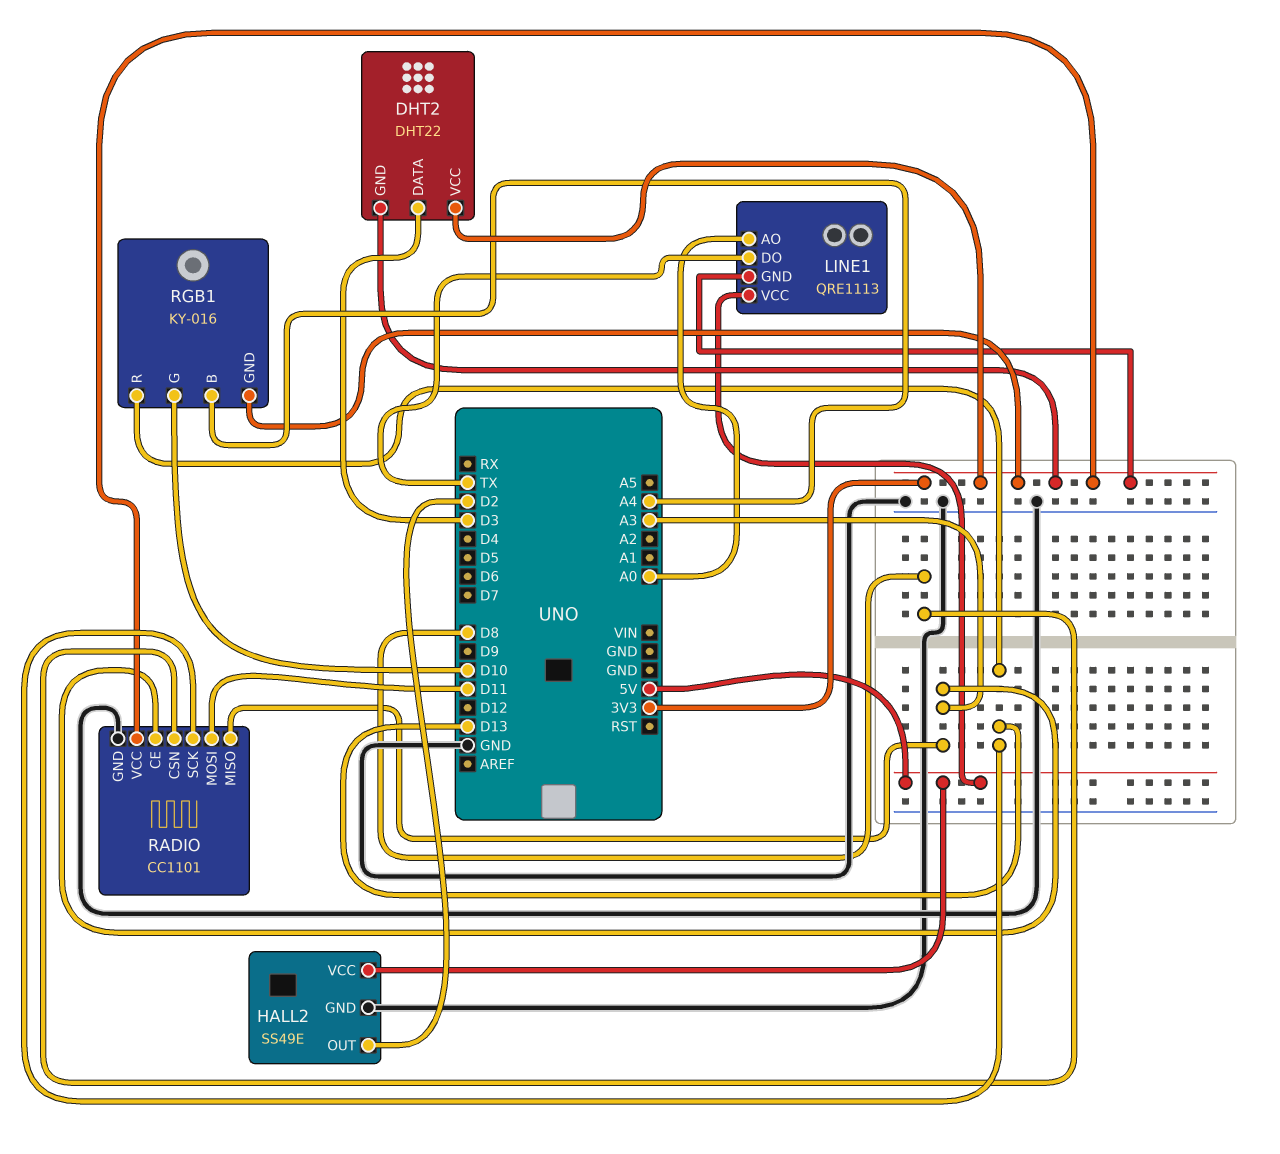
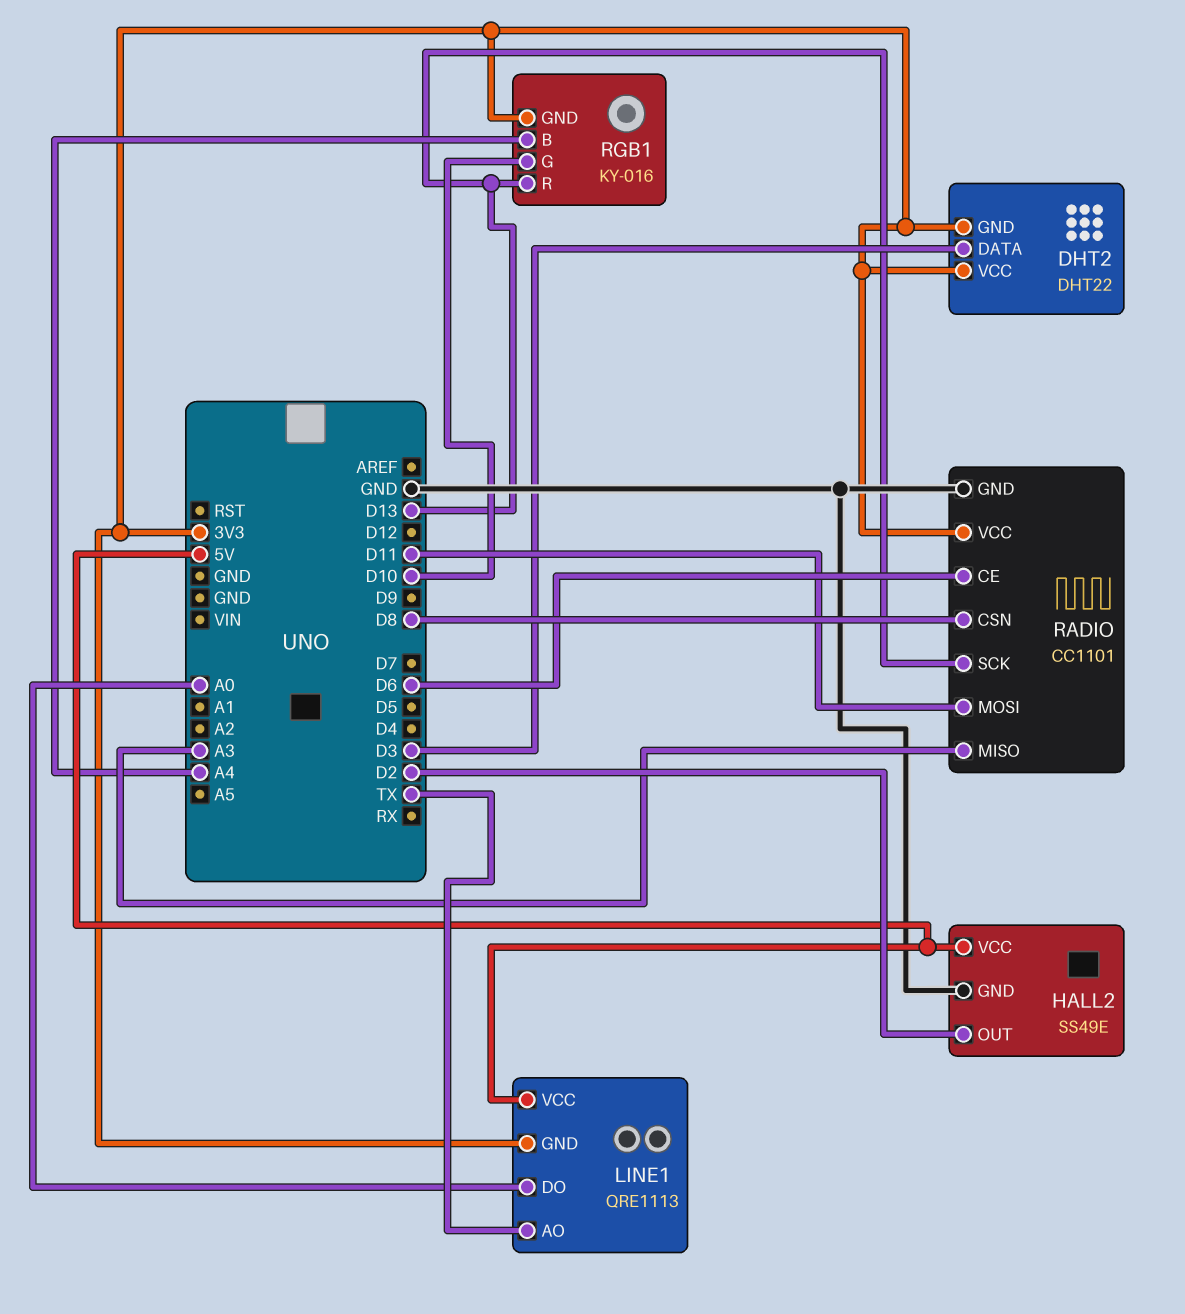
LINE1 pin AO: A0 -> TX
LINE1 pin DO: TX -> A0
RADIO pin CE: A3 -> D6

